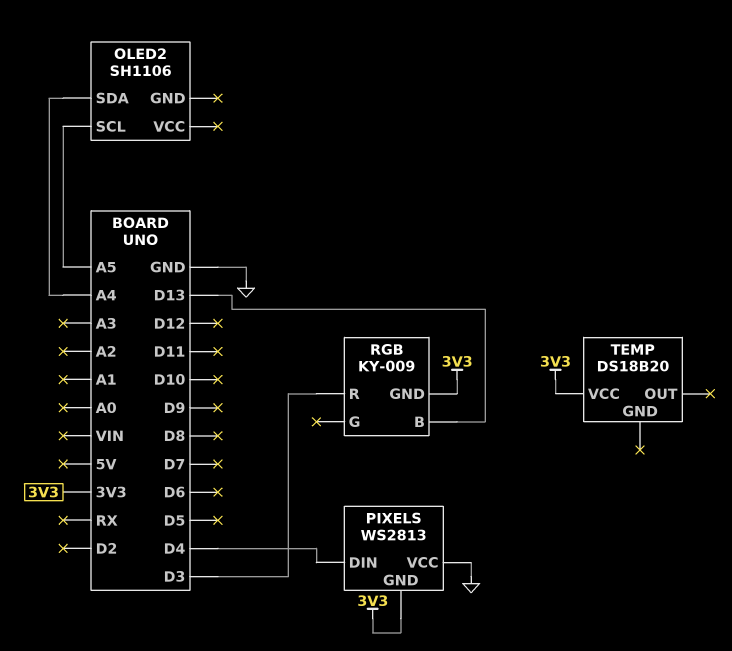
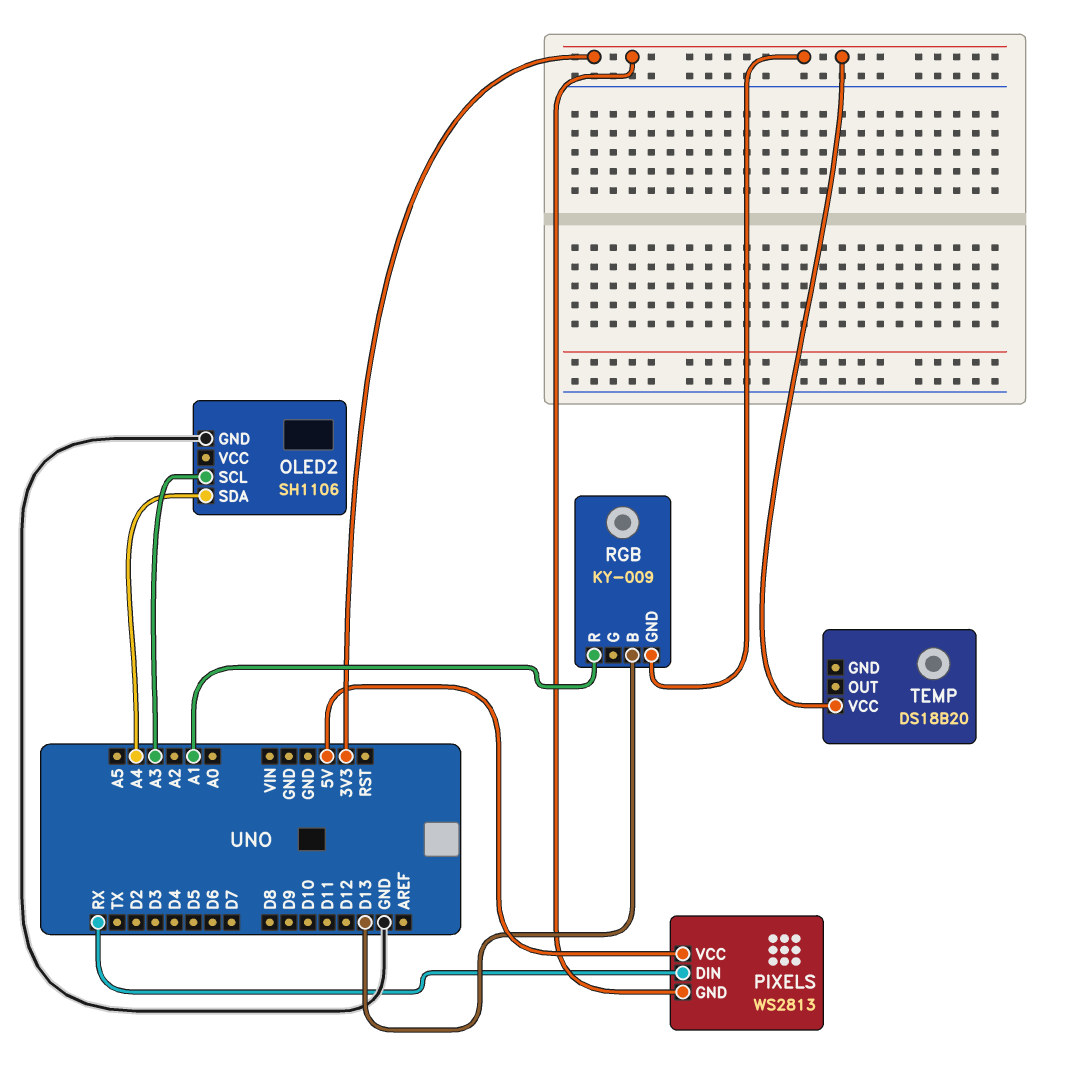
OLED2 pin GND: none -> GND
OLED2 pin SCL: A5 -> A3
PIXELS pin DIN: D4 -> RX
PIXELS pin VCC: GND -> 5V
RGB pin R: D3 -> A1

